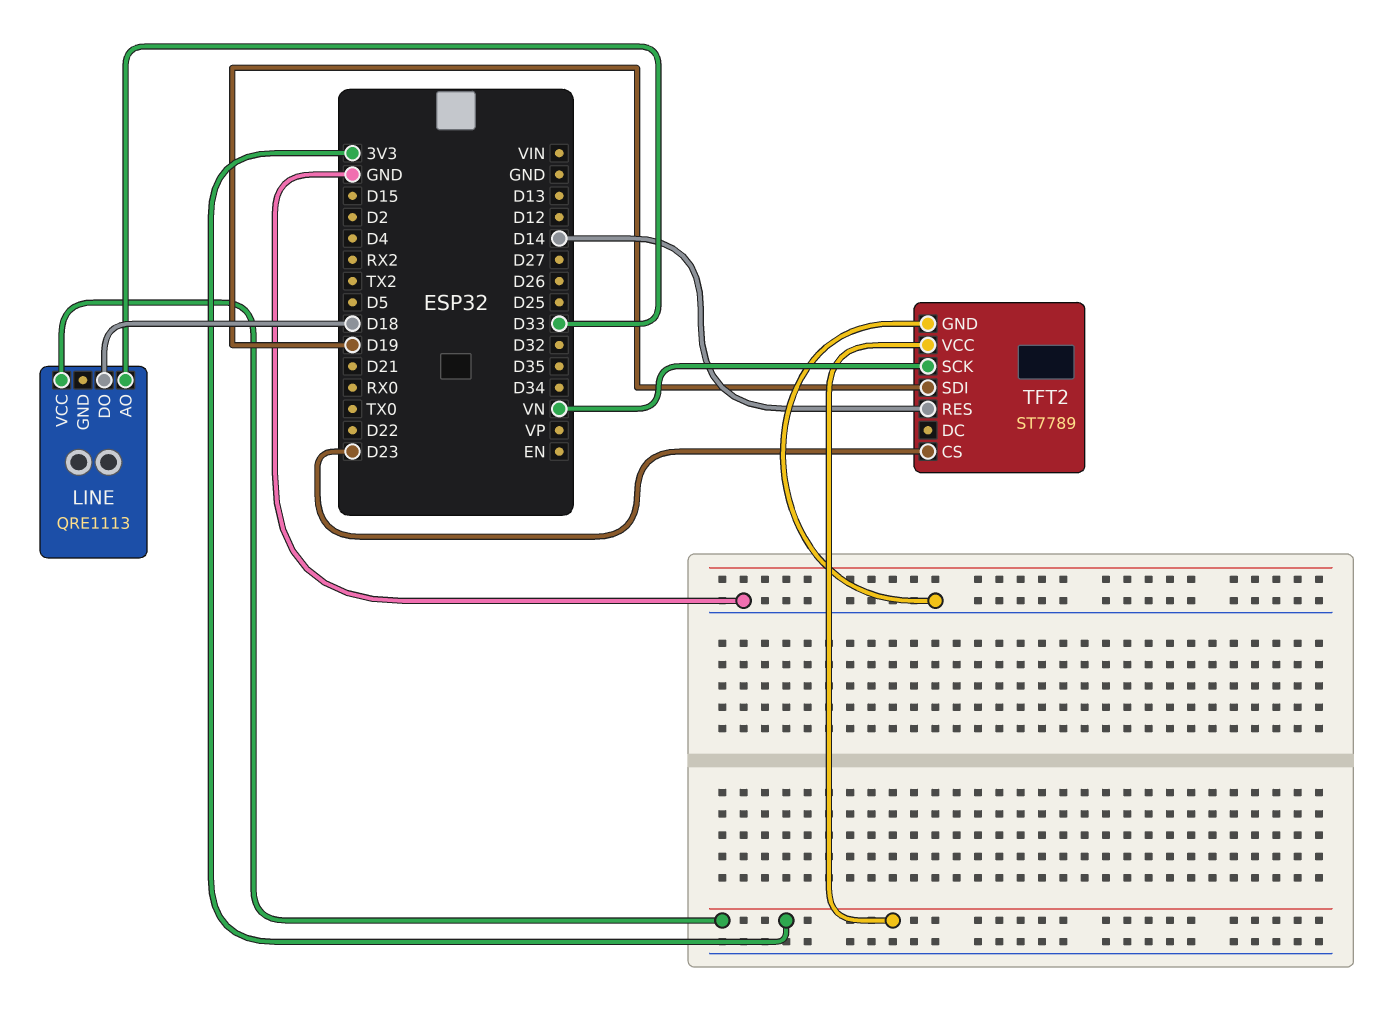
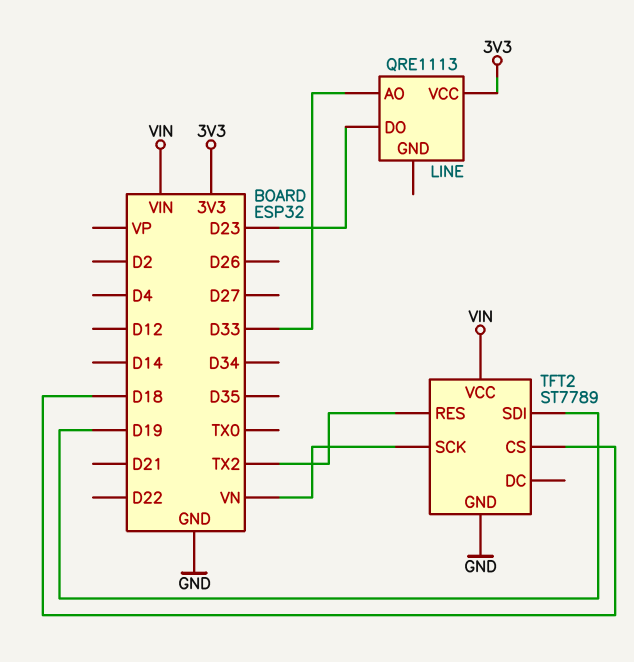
LINE pin DO: D18 -> D23
TFT2 pin CS: D23 -> D18
TFT2 pin RES: D14 -> TX2
TFT2 pin VCC: 3V3 -> VIN

